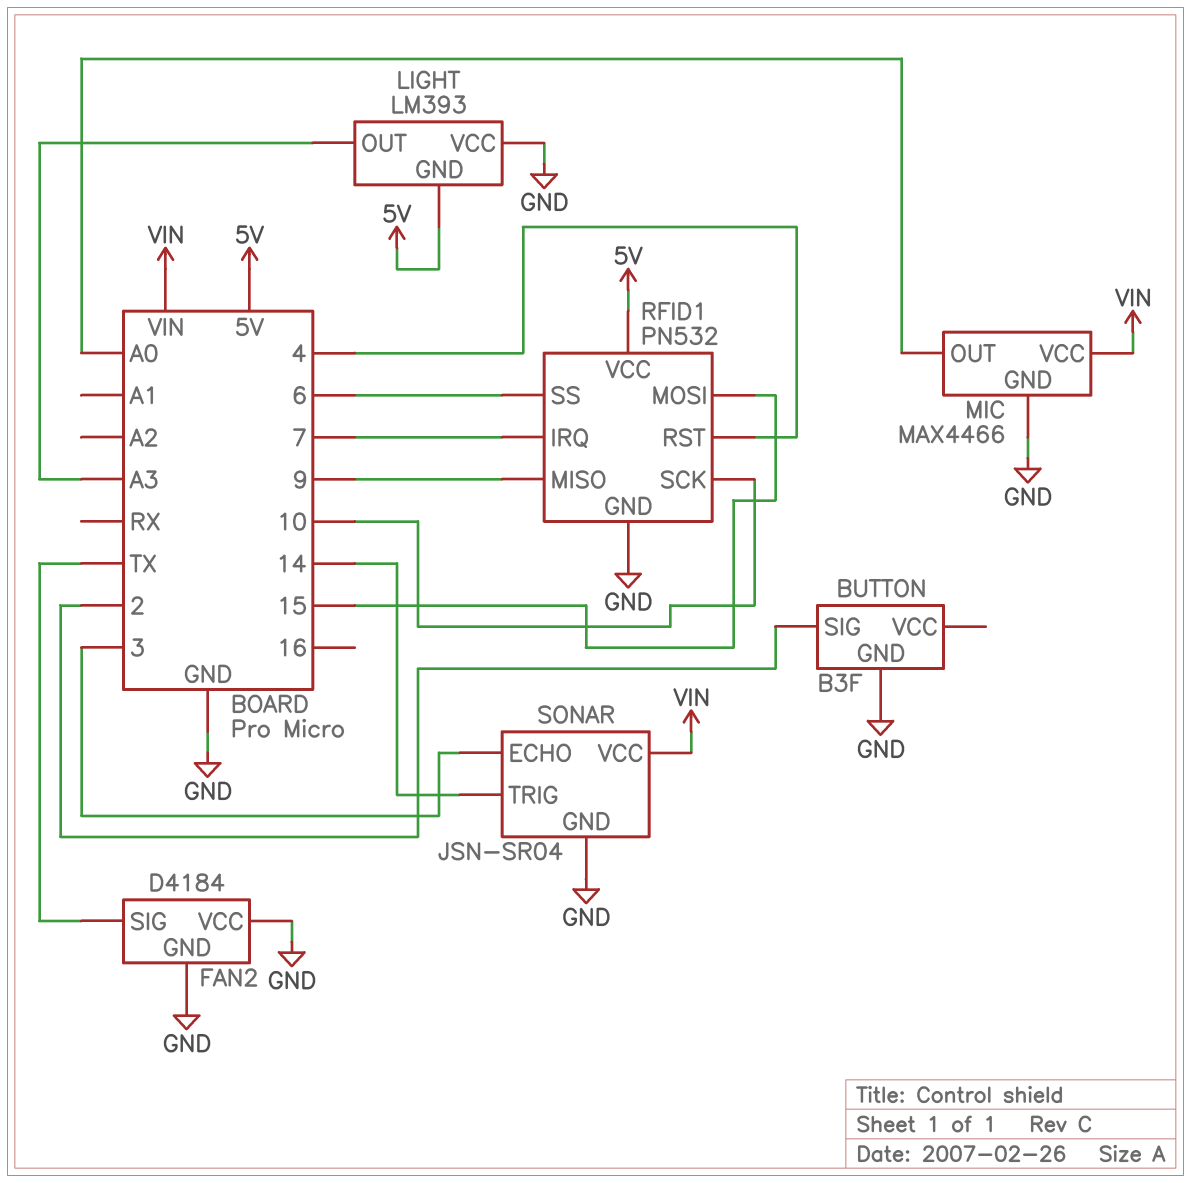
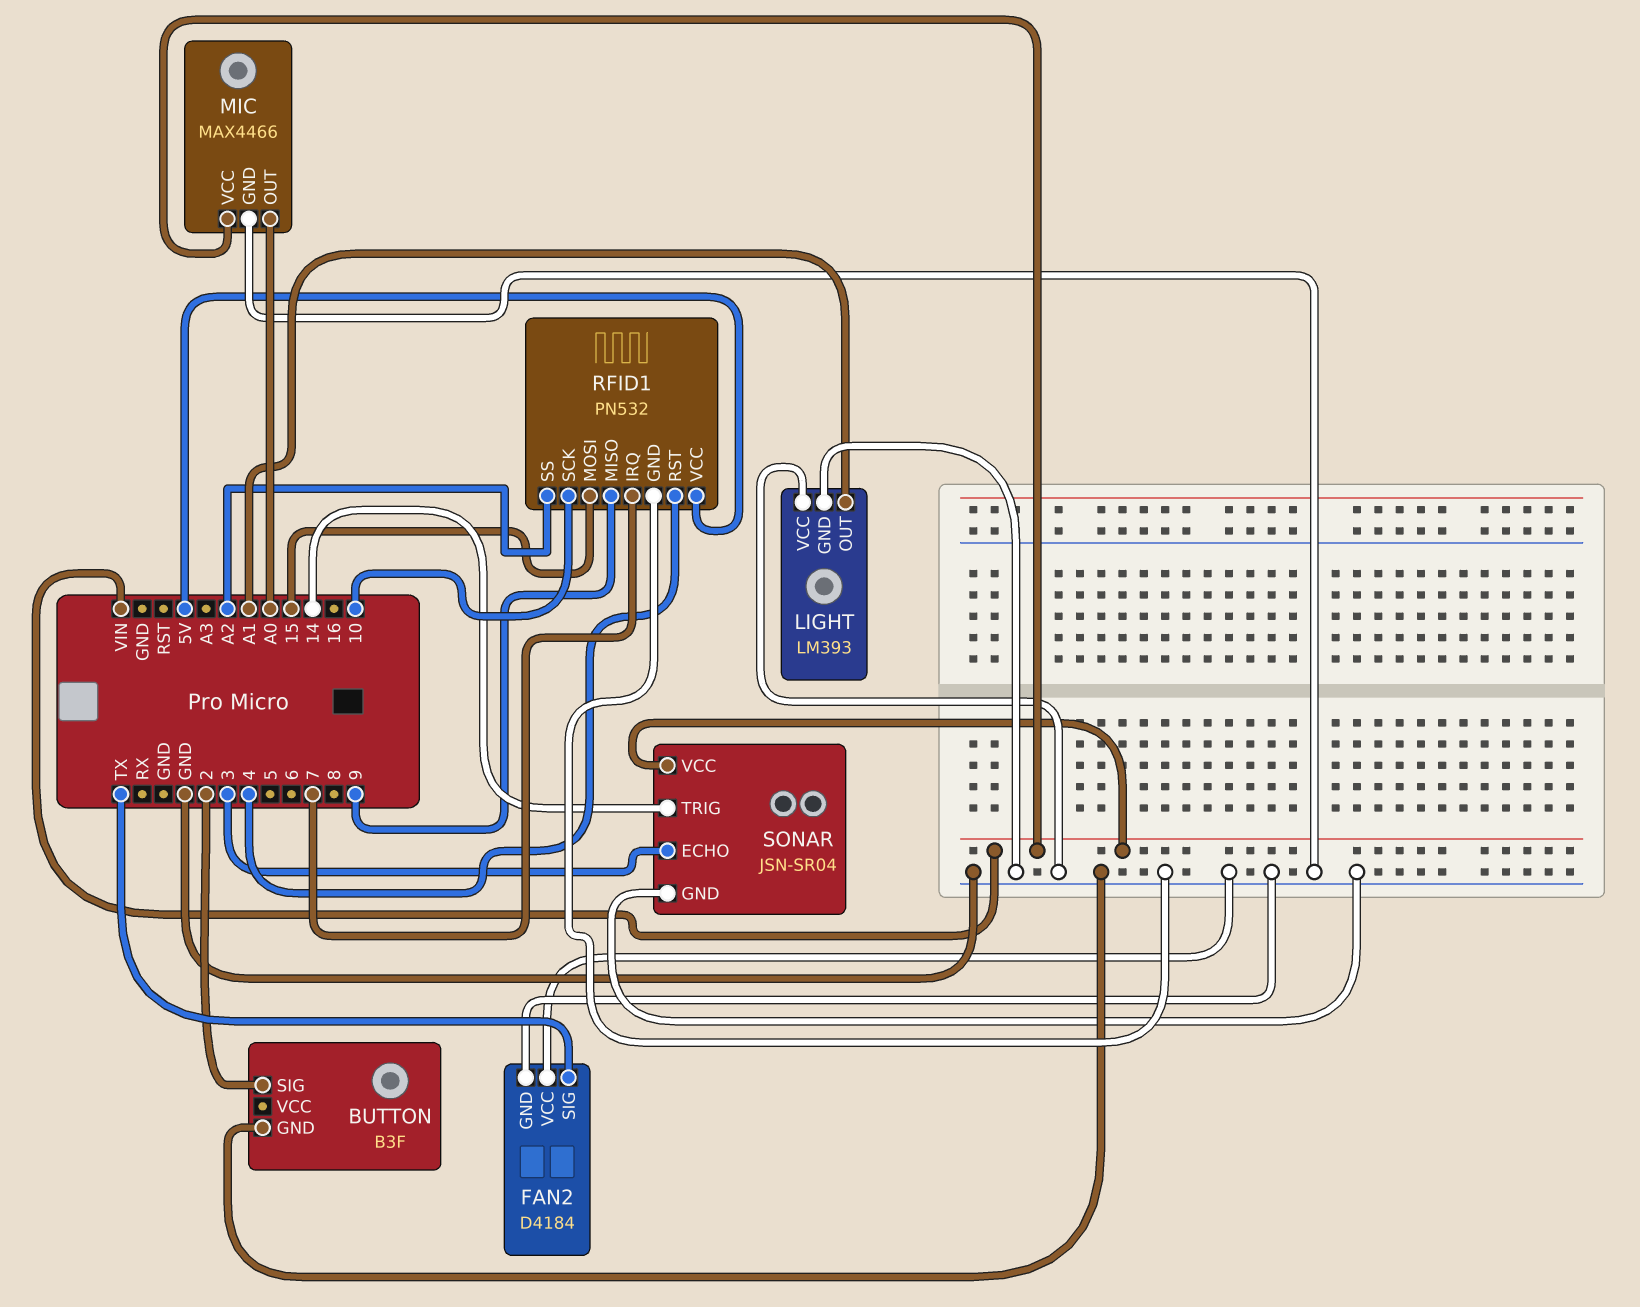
LIGHT pin GND: 5V -> GND
LIGHT pin OUT: A3 -> A1
RFID1 pin SS: 6 -> A2

